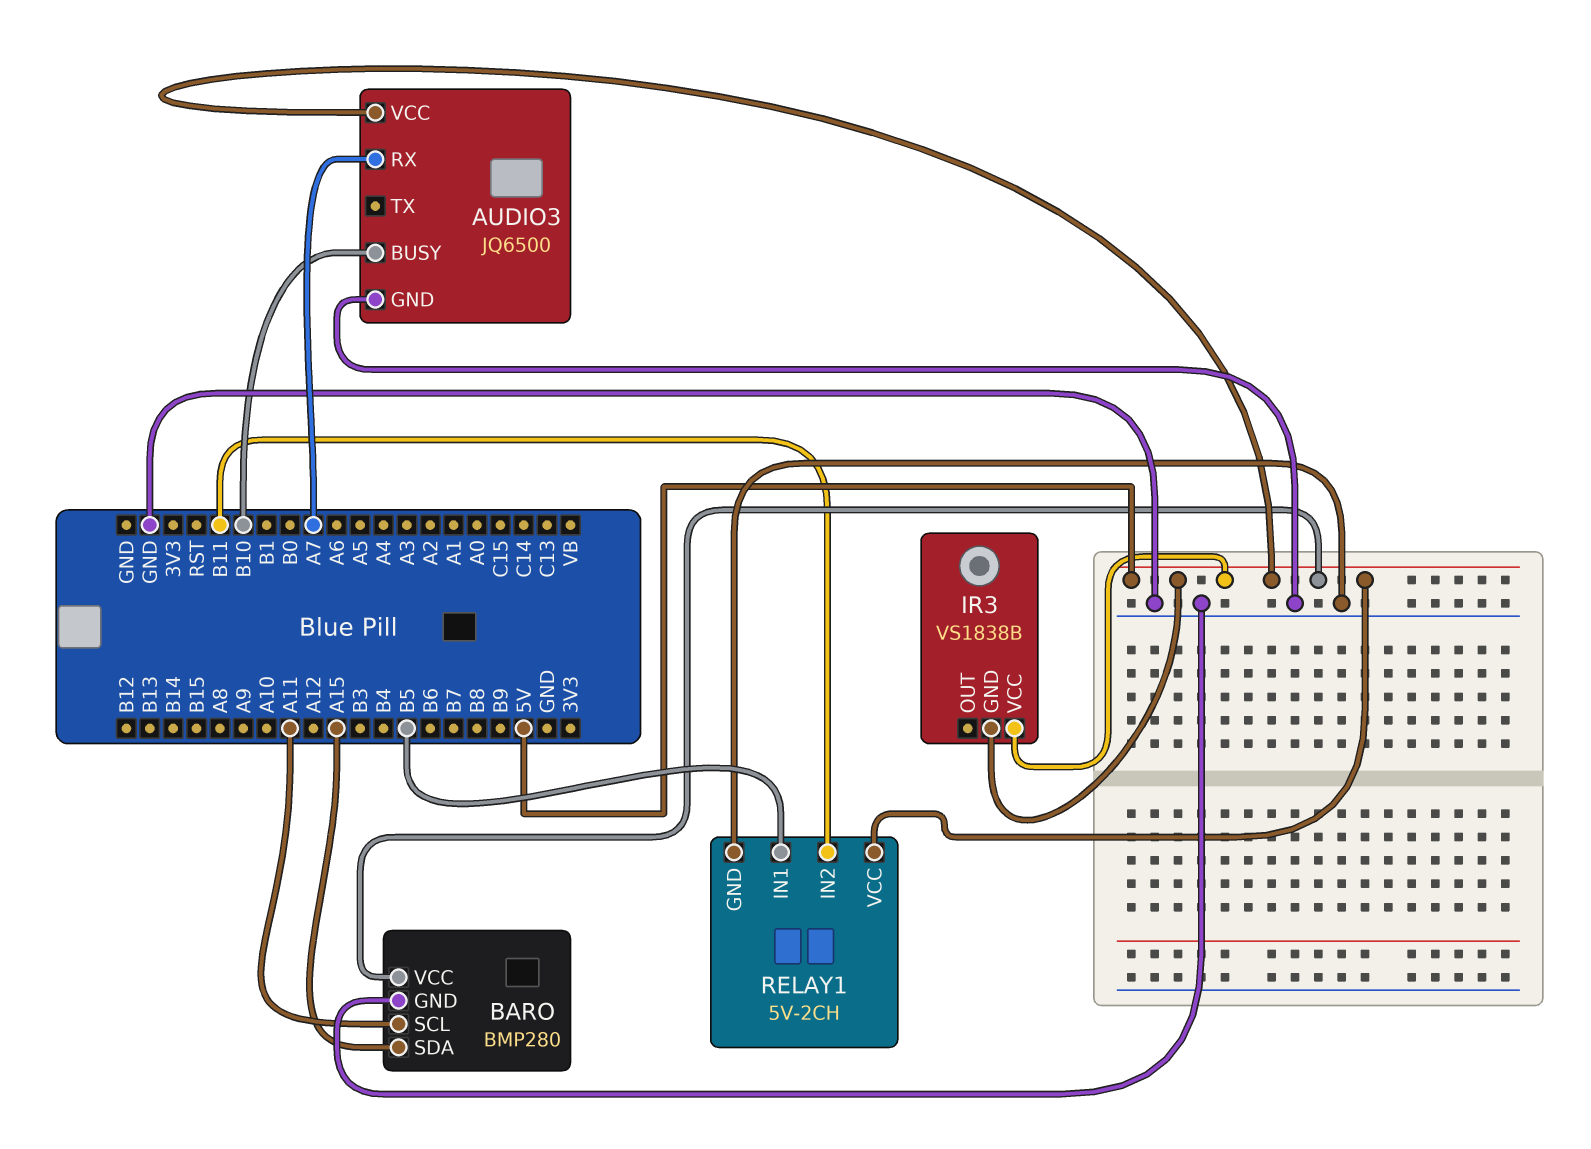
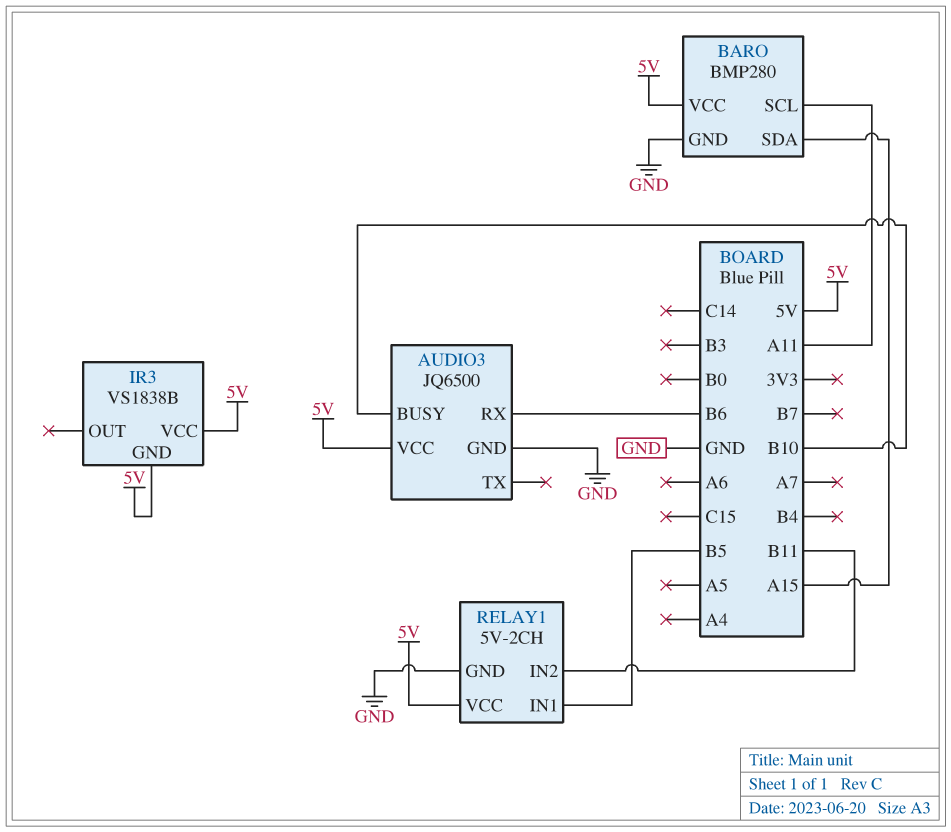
AUDIO3 pin RX: A7 -> B6

